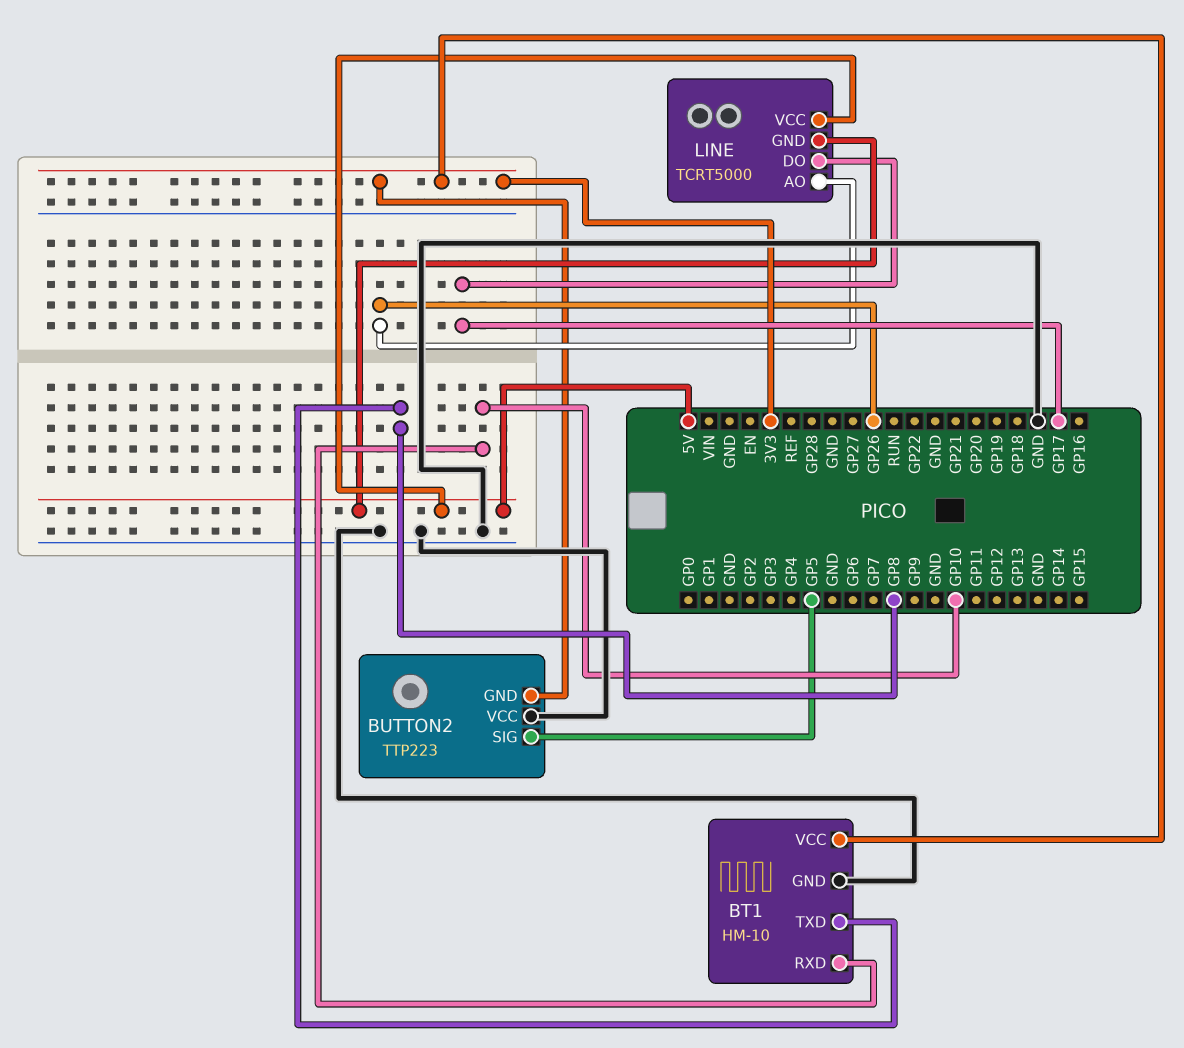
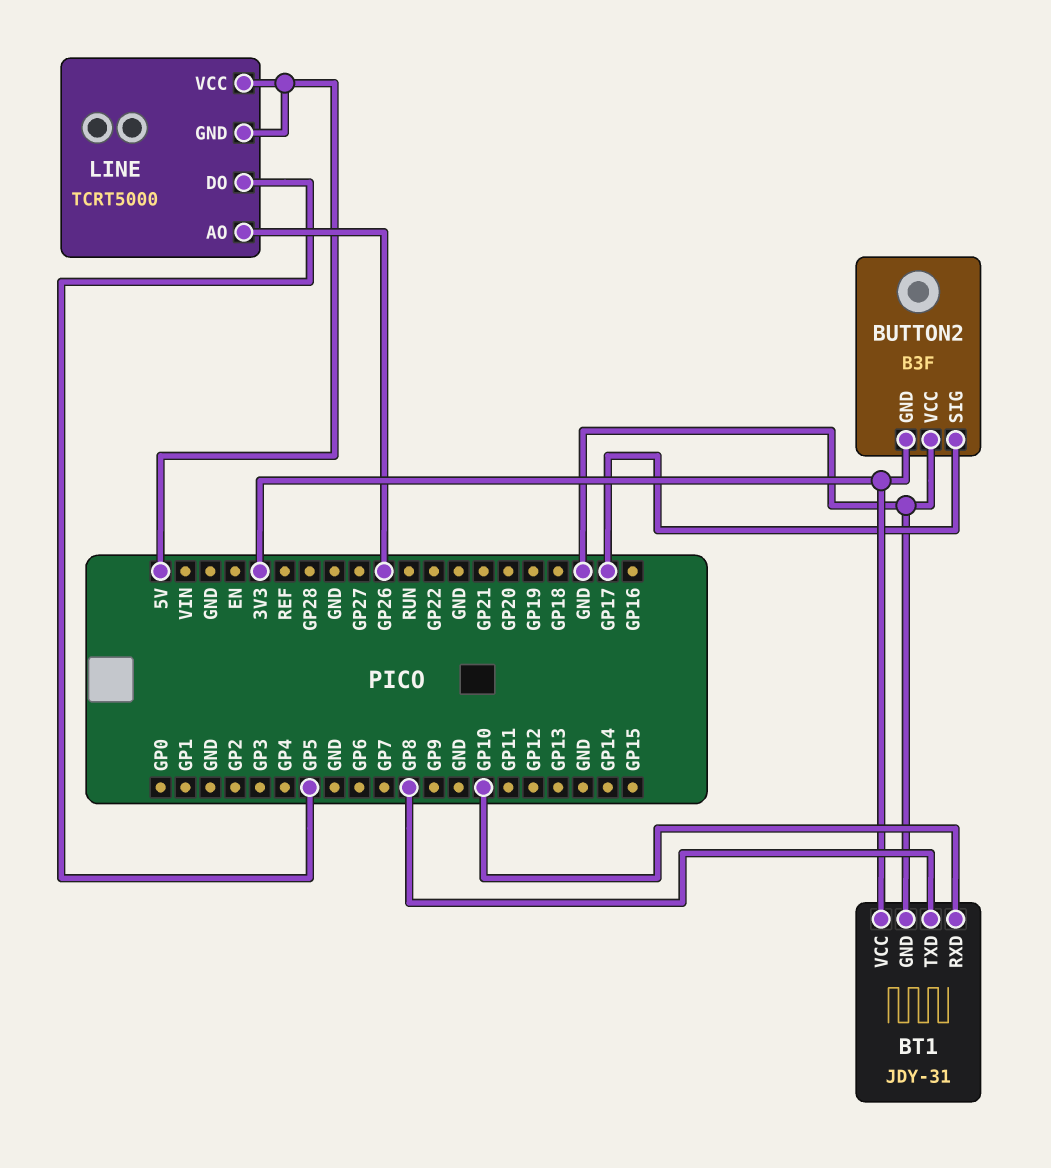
BT1: HM-10 -> JDY-31
BUTTON2: TTP223 -> B3F
BUTTON2 pin SIG: GP5 -> GP17
LINE pin DO: GP17 -> GP5

